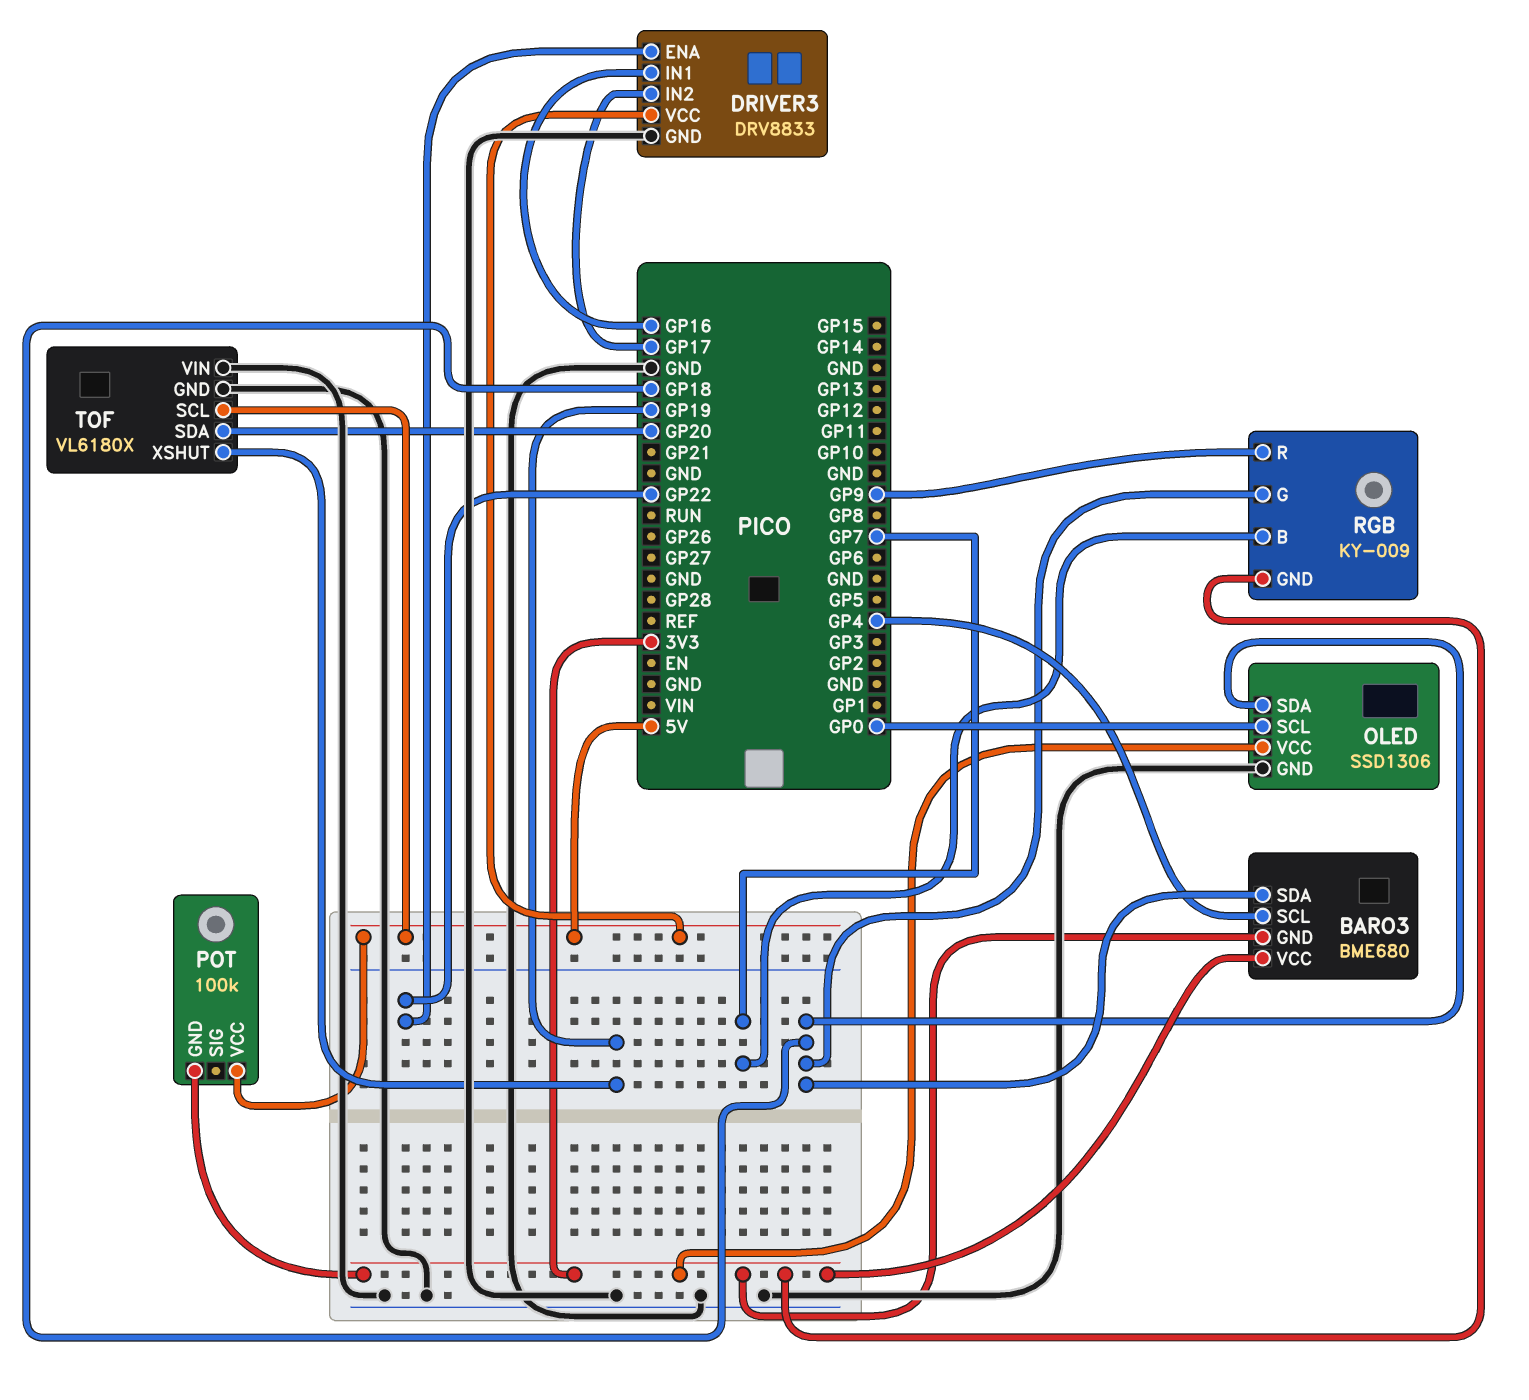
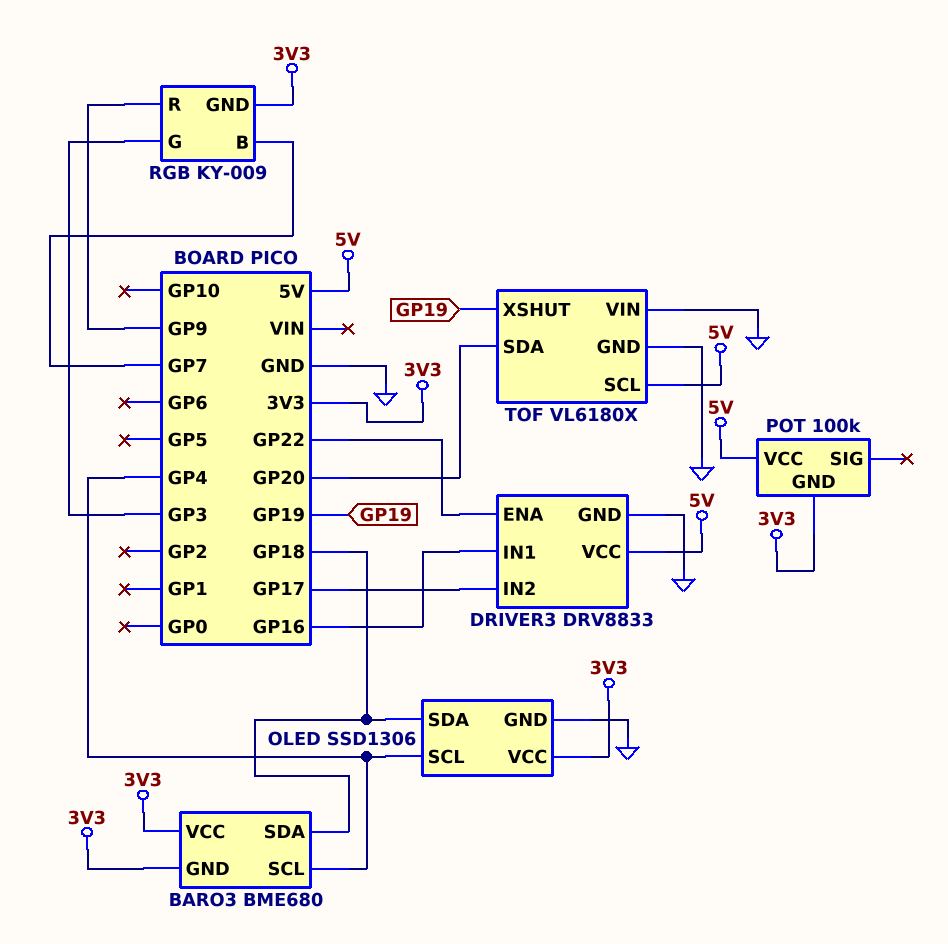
OLED pin SCL: GP0 -> GP4
RGB pin G: GP18 -> GP3

